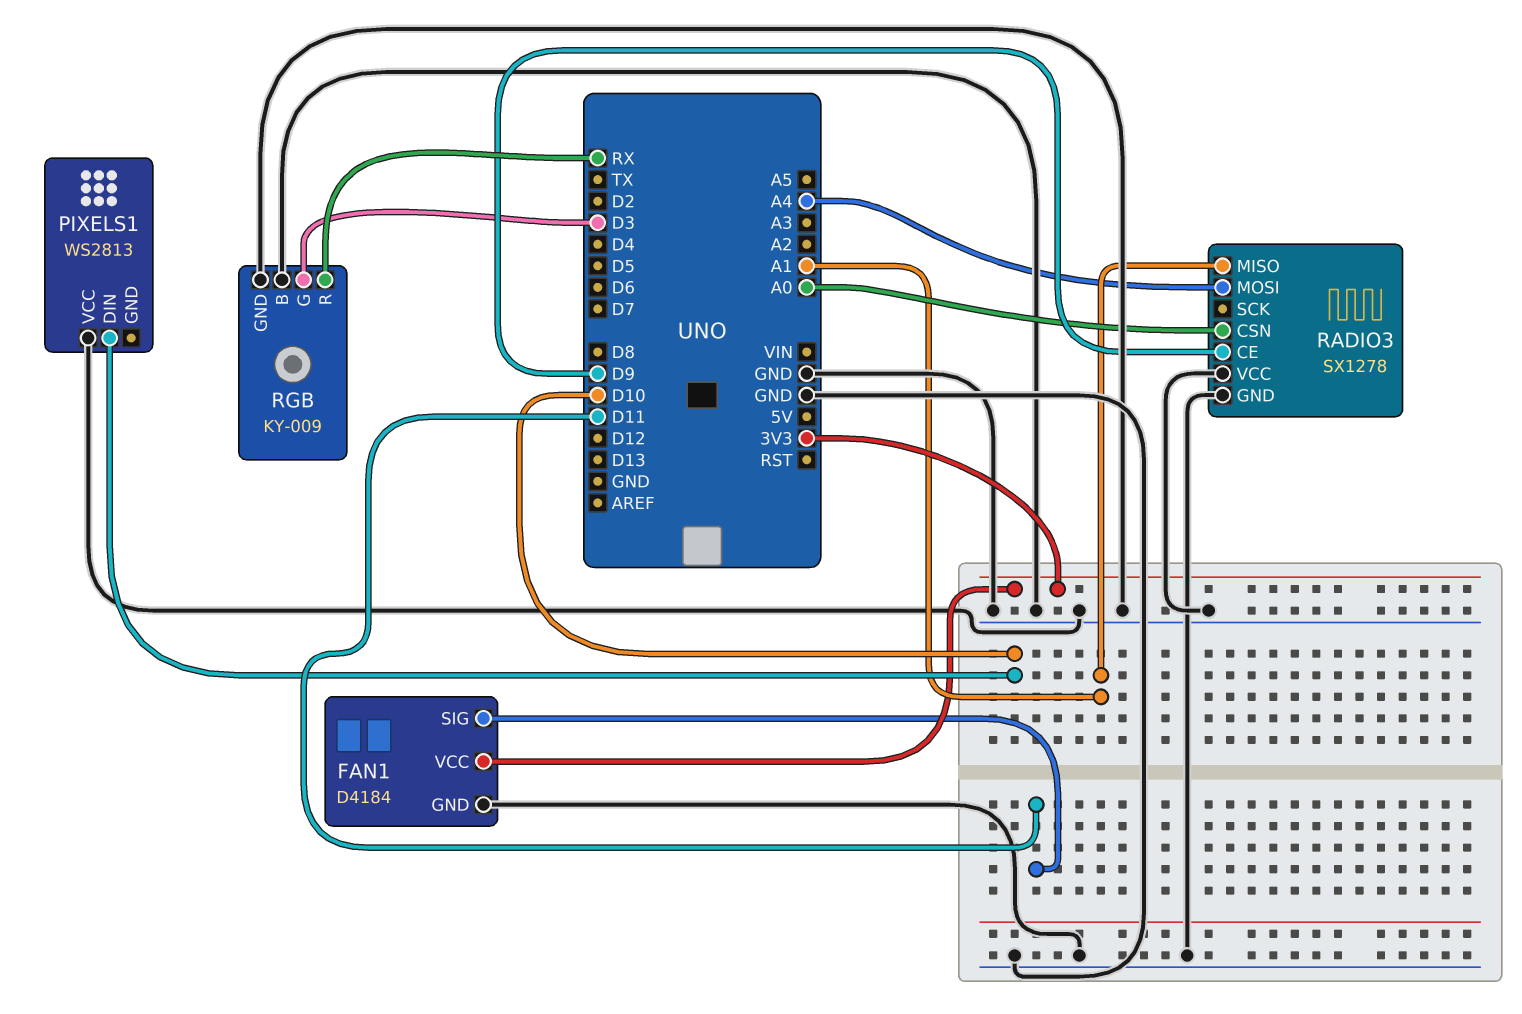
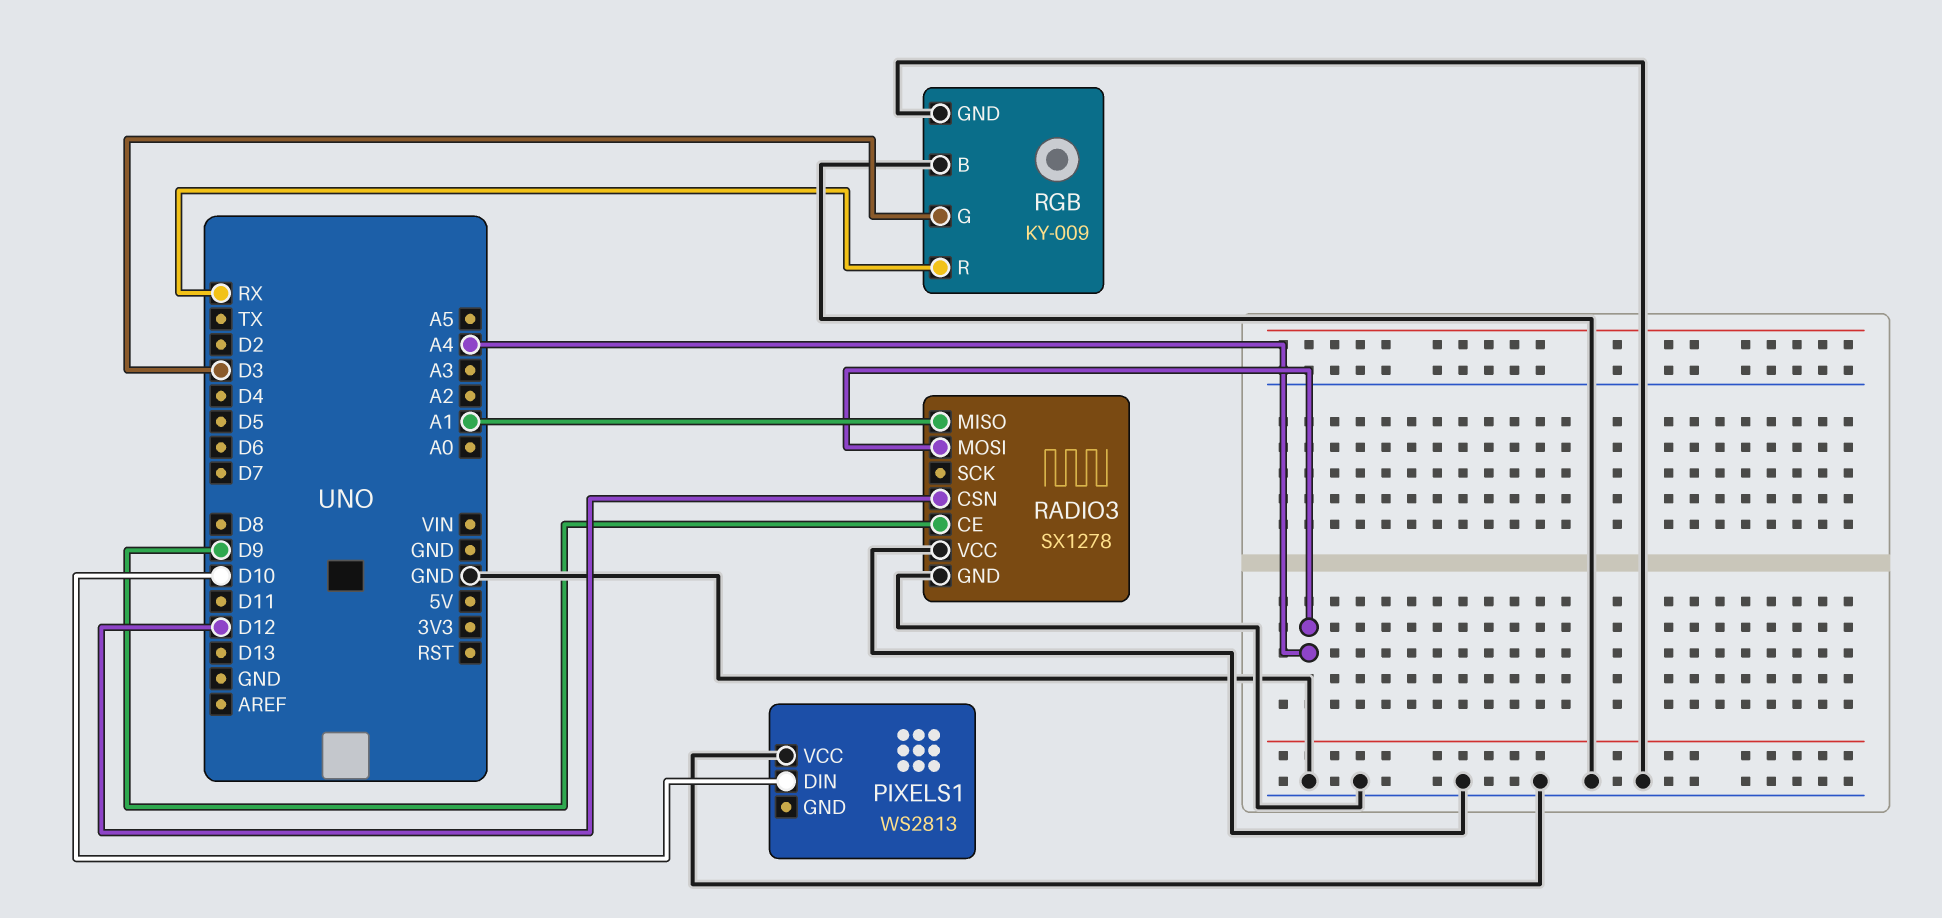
FAN1: D4184 -> none
FAN1 pin GND: GND -> none
FAN1 pin SIG: D11 -> none
FAN1 pin VCC: 3V3 -> none
RADIO3 pin CSN: A0 -> D12

